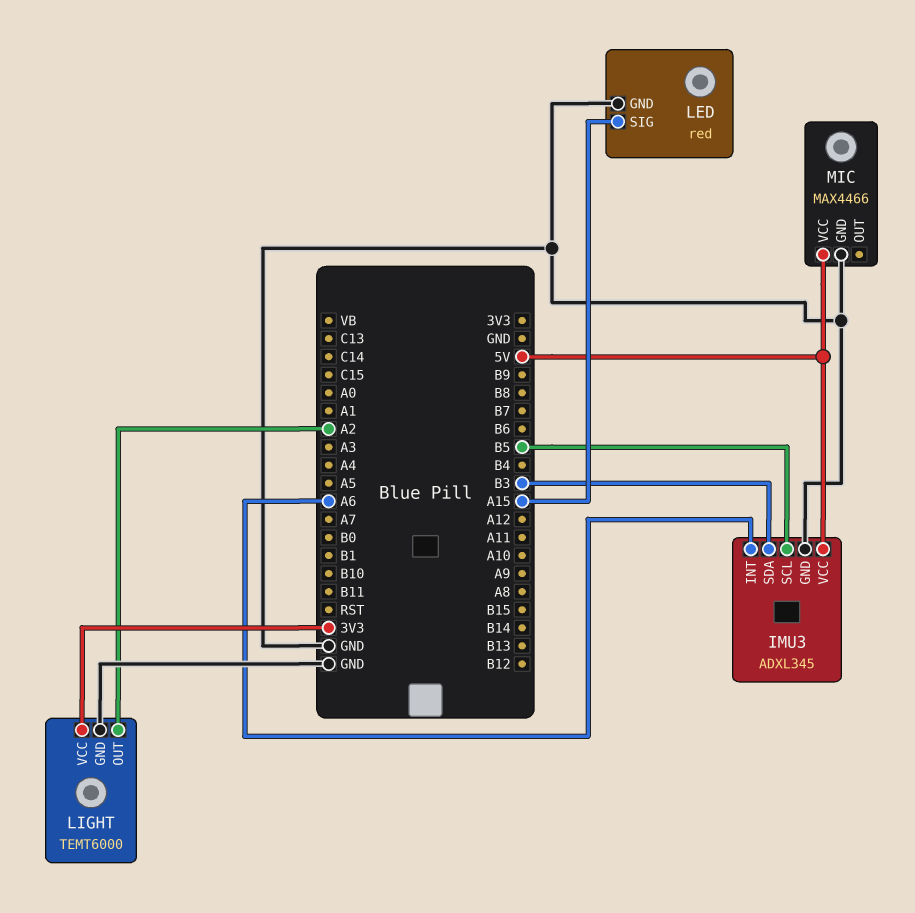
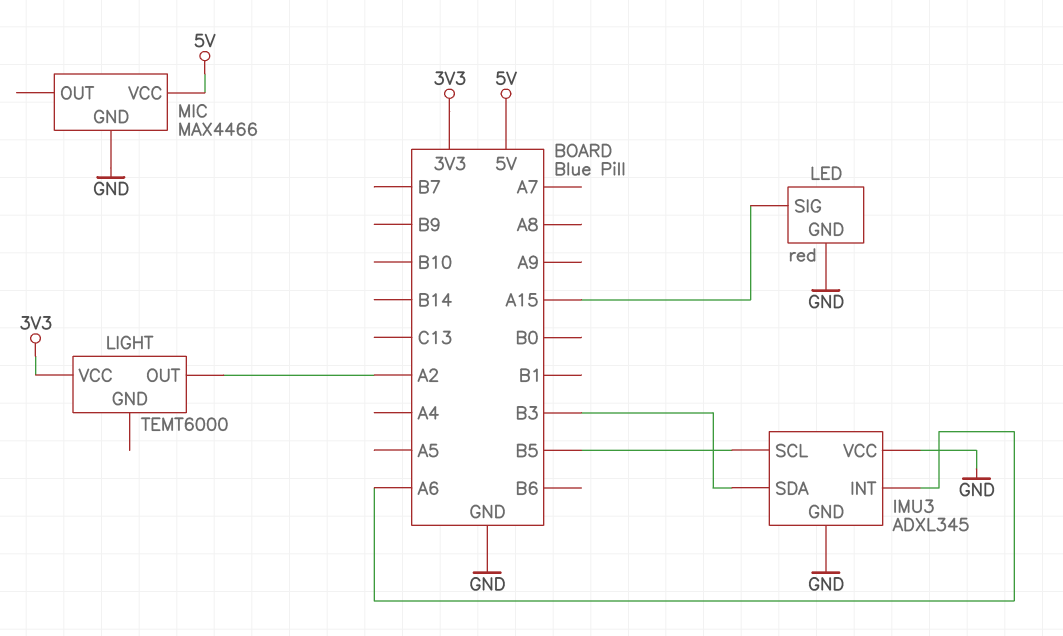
IMU3 pin VCC: 5V -> GND
LIGHT pin GND: GND -> none

